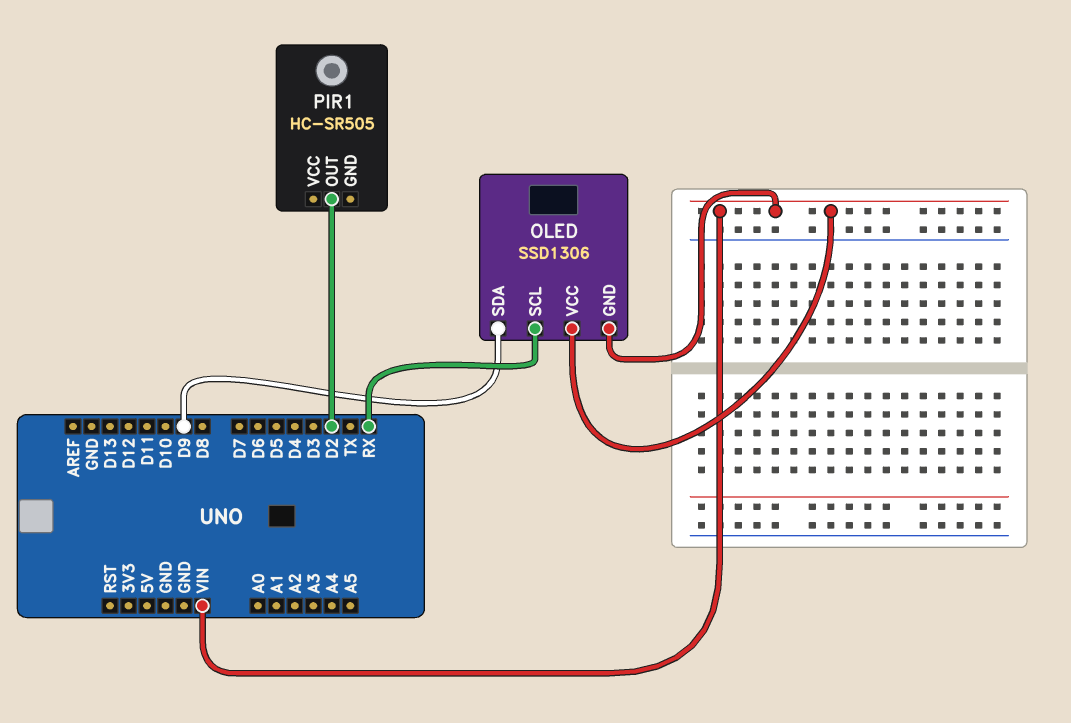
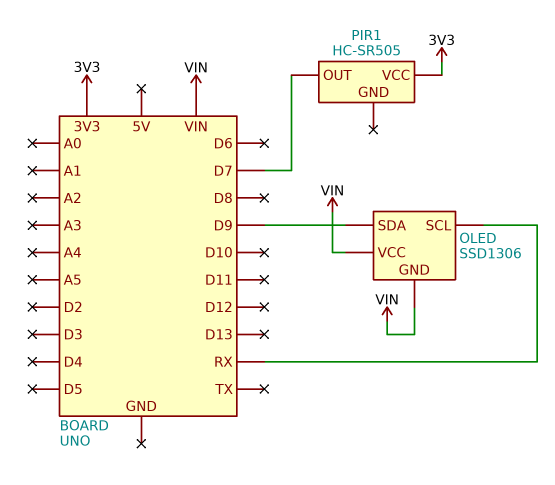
PIR1 pin OUT: D2 -> D7
PIR1 pin VCC: none -> 3V3

